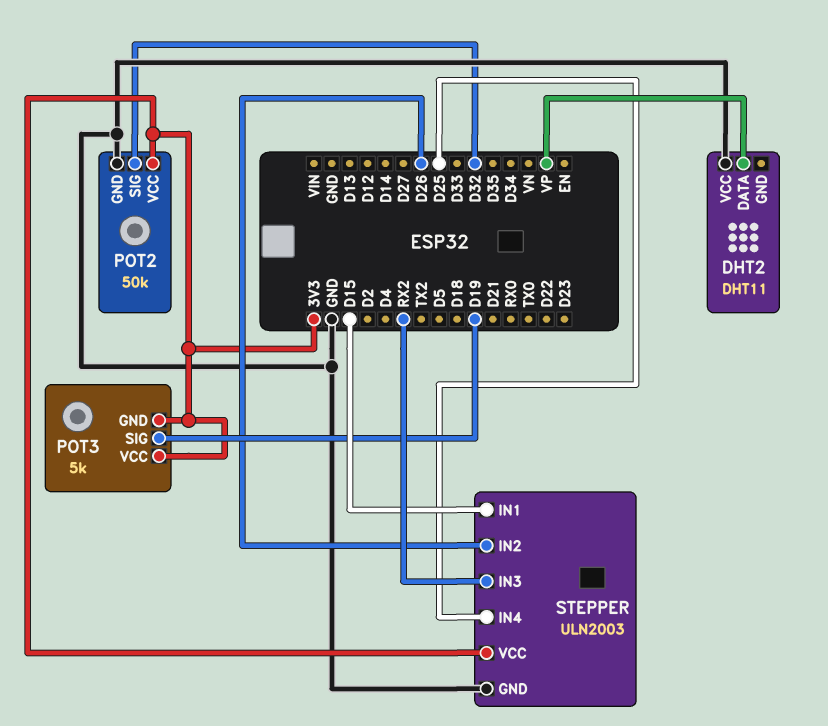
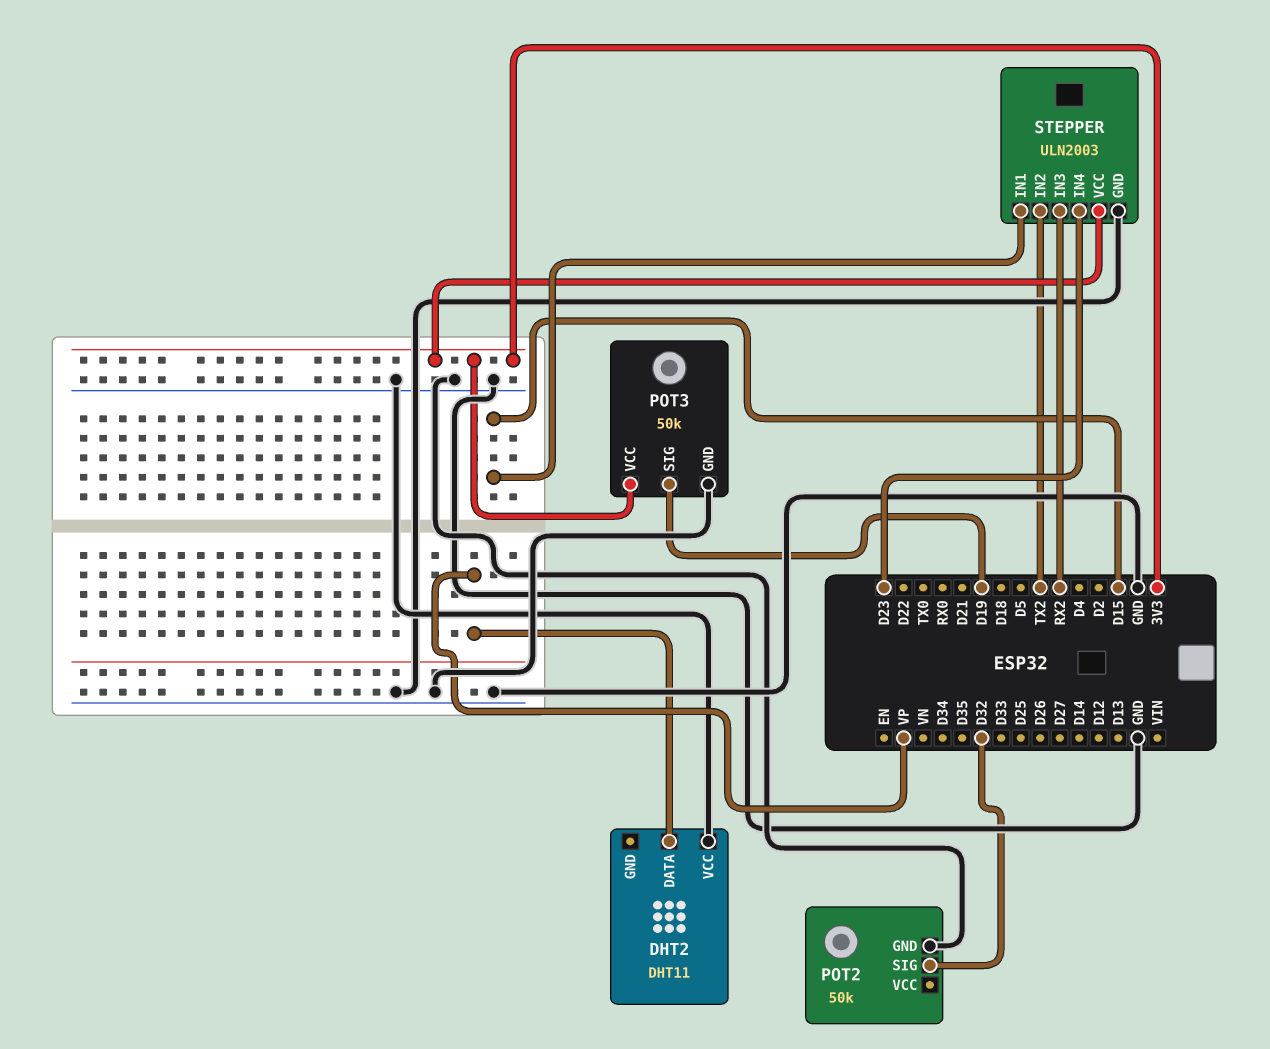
POT2 pin VCC: 3V3 -> none
POT3: 5k -> 50k
POT3 pin GND: 3V3 -> GND
STEPPER pin IN2: D26 -> TX2
STEPPER pin IN4: D25 -> D23

